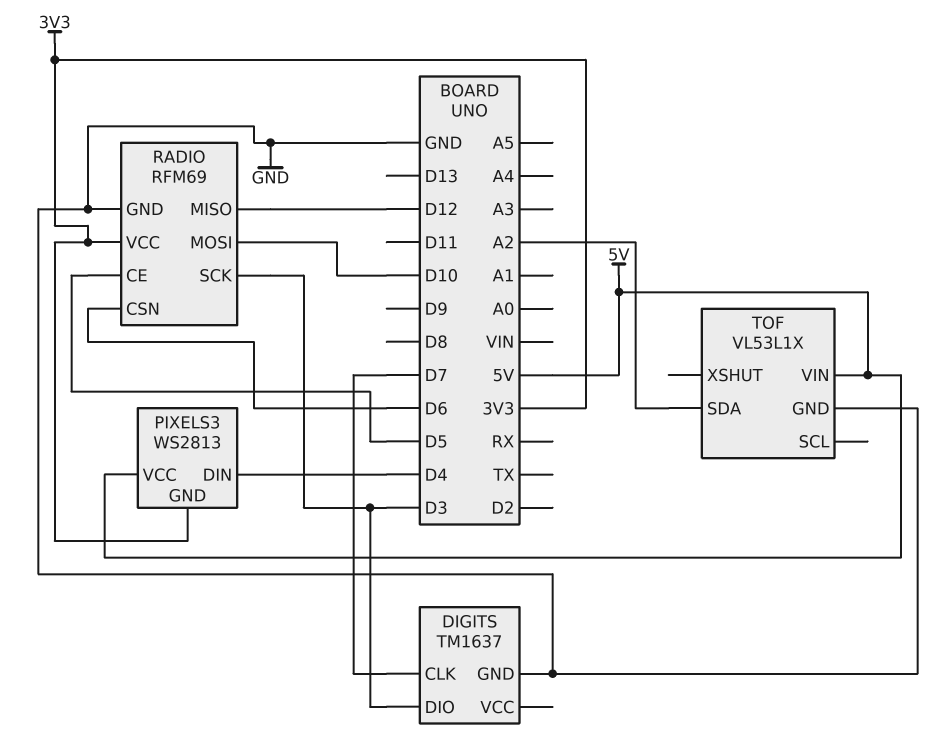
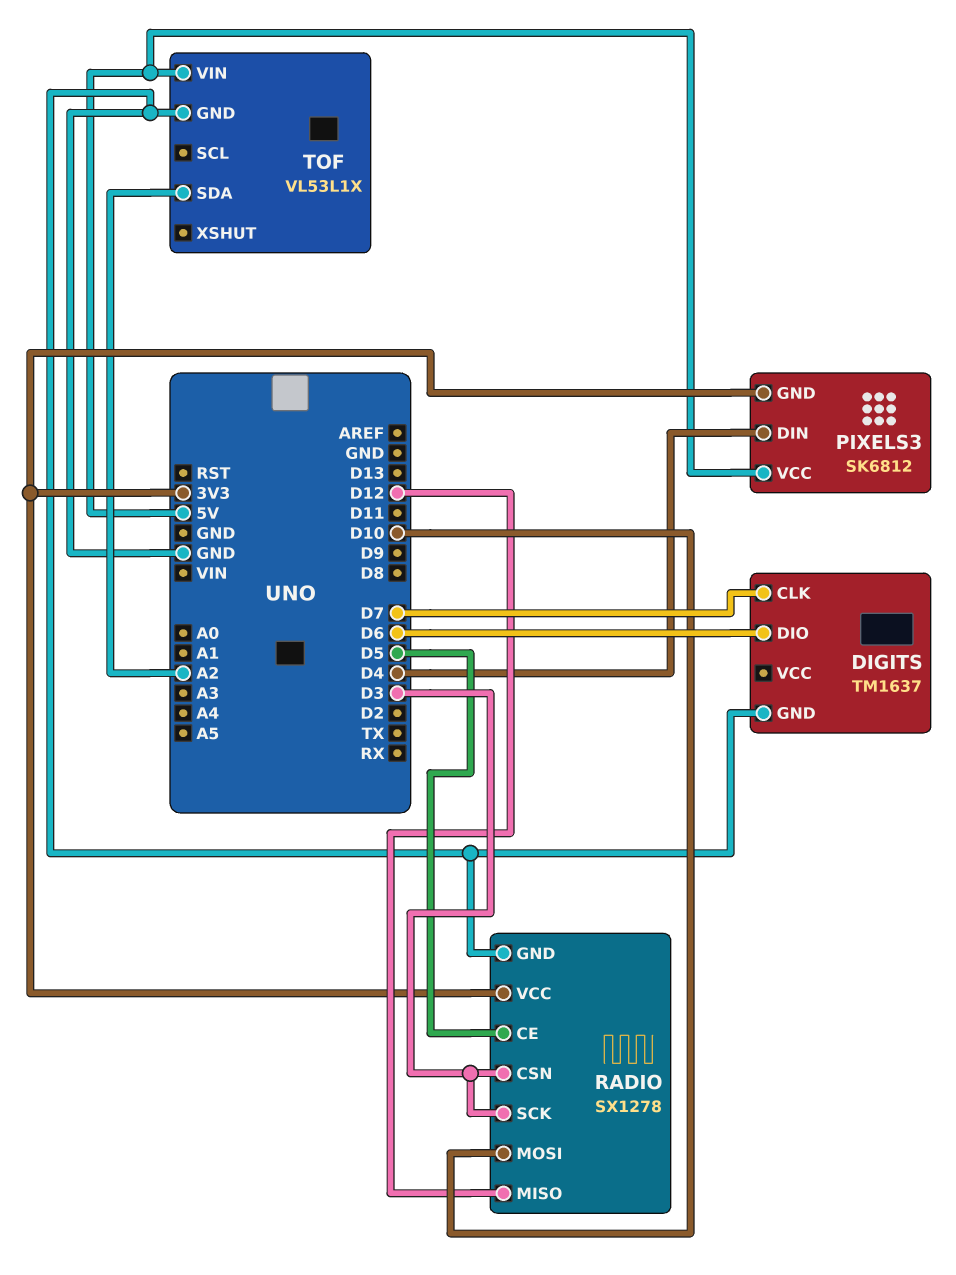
DIGITS pin DIO: D3 -> D6
PIXELS3: WS2813 -> SK6812
RADIO: RFM69 -> SX1278
RADIO pin CSN: D6 -> D3

